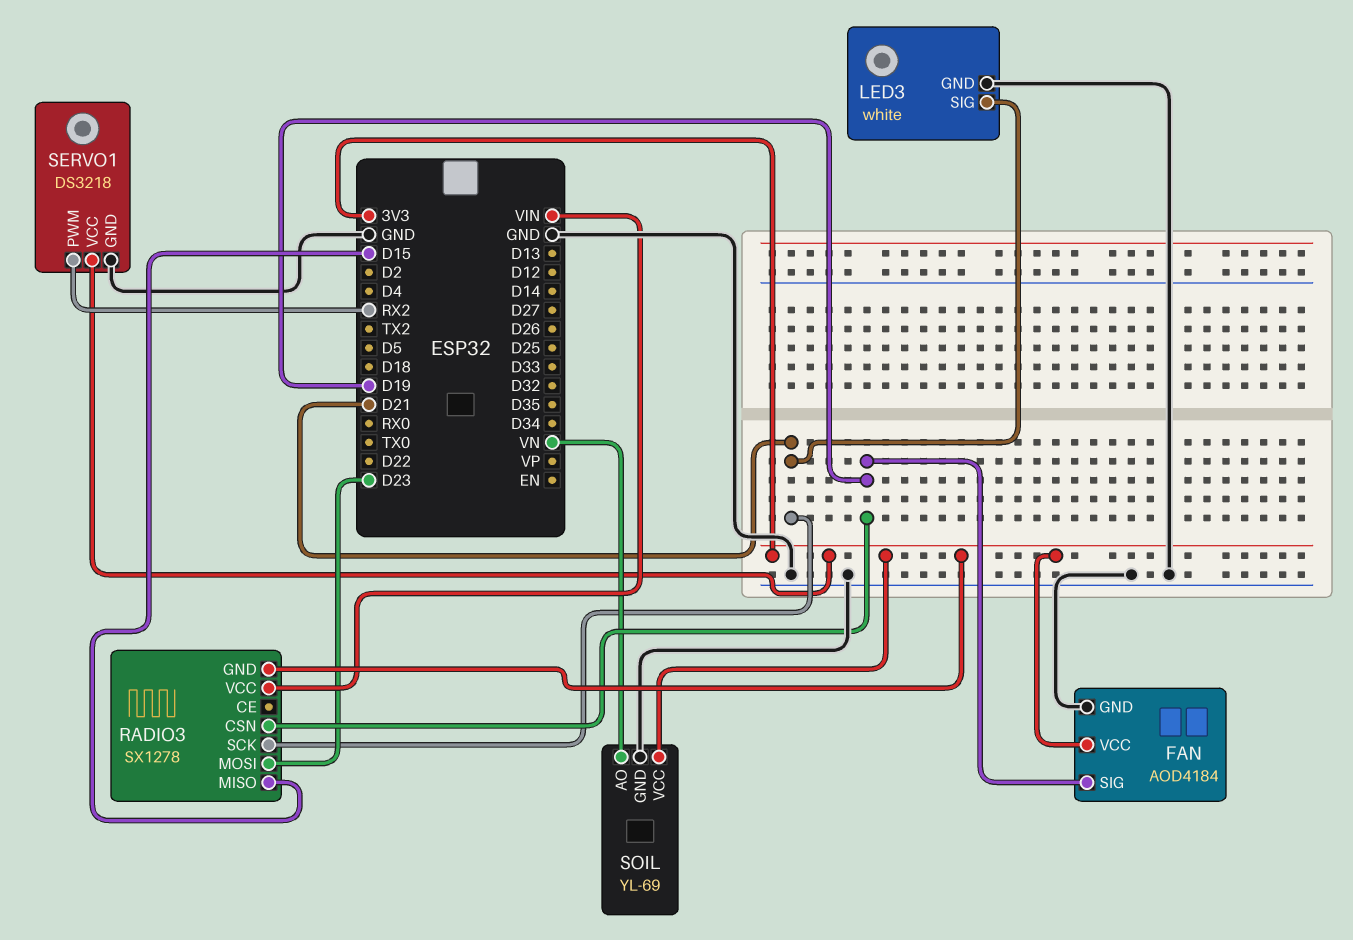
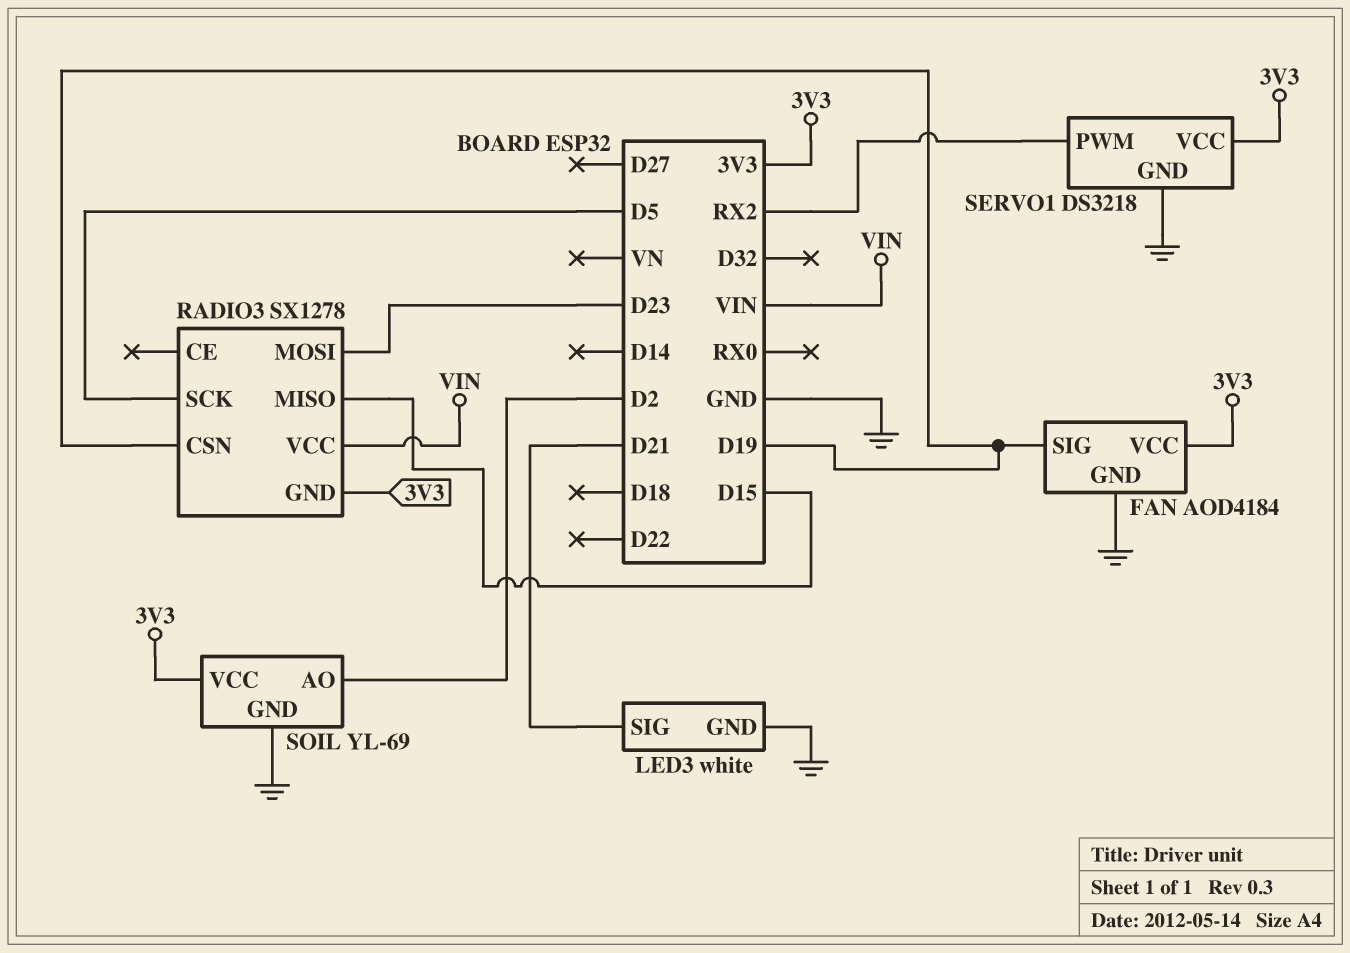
RADIO3 pin SCK: D21 -> D5
SOIL pin AO: VN -> D2

